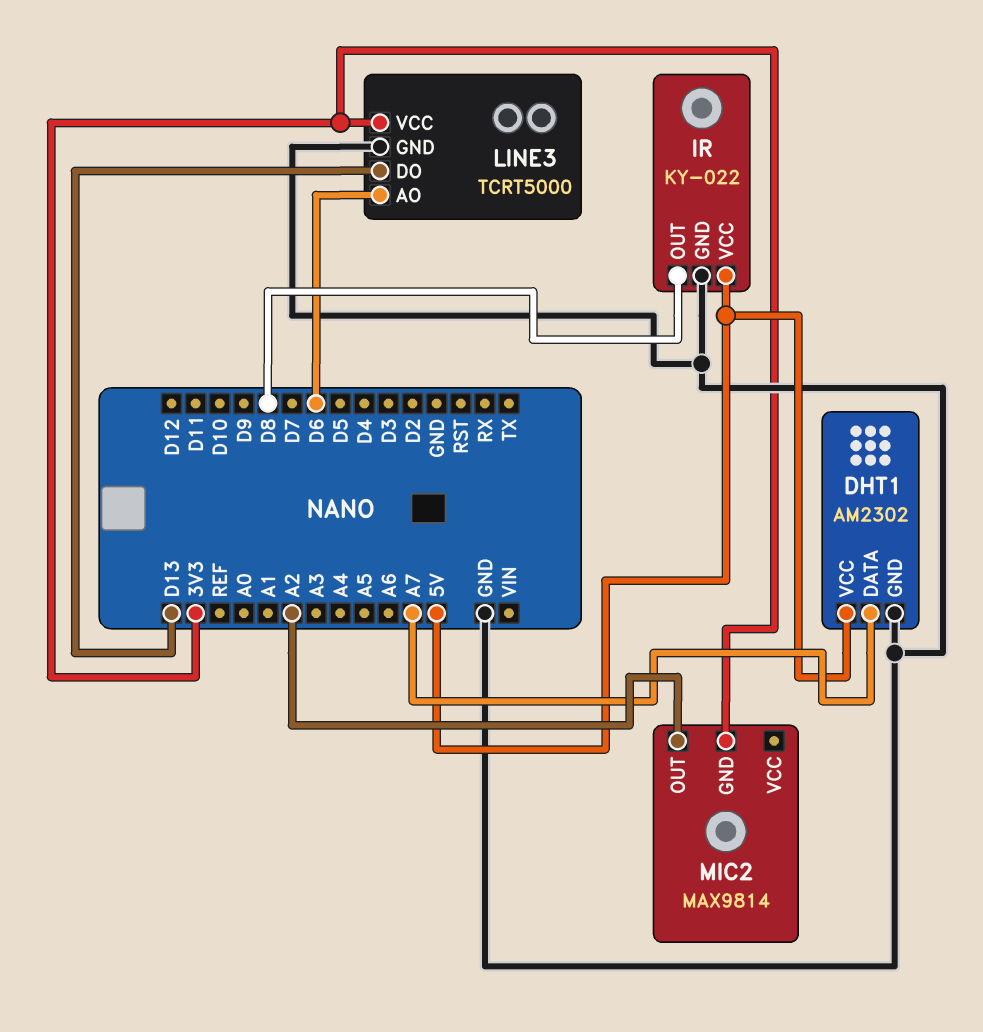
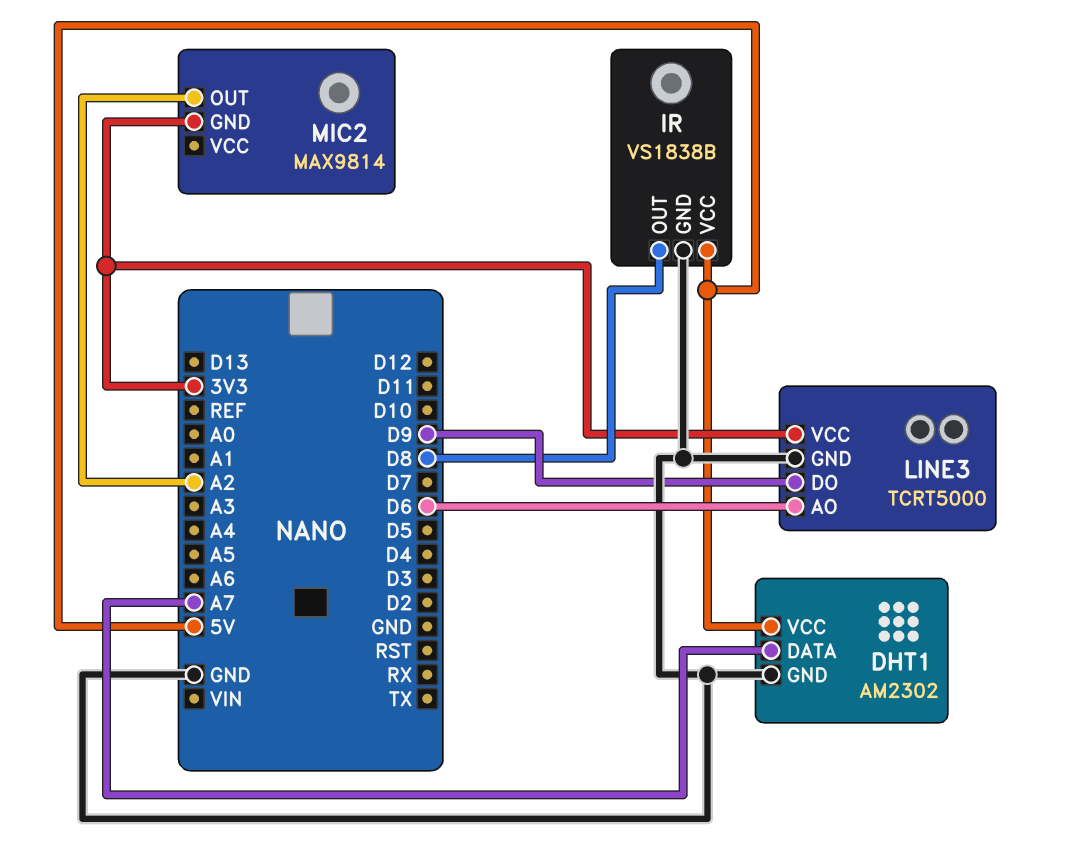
IR: KY-022 -> VS1838B
LINE3 pin DO: D13 -> D9

